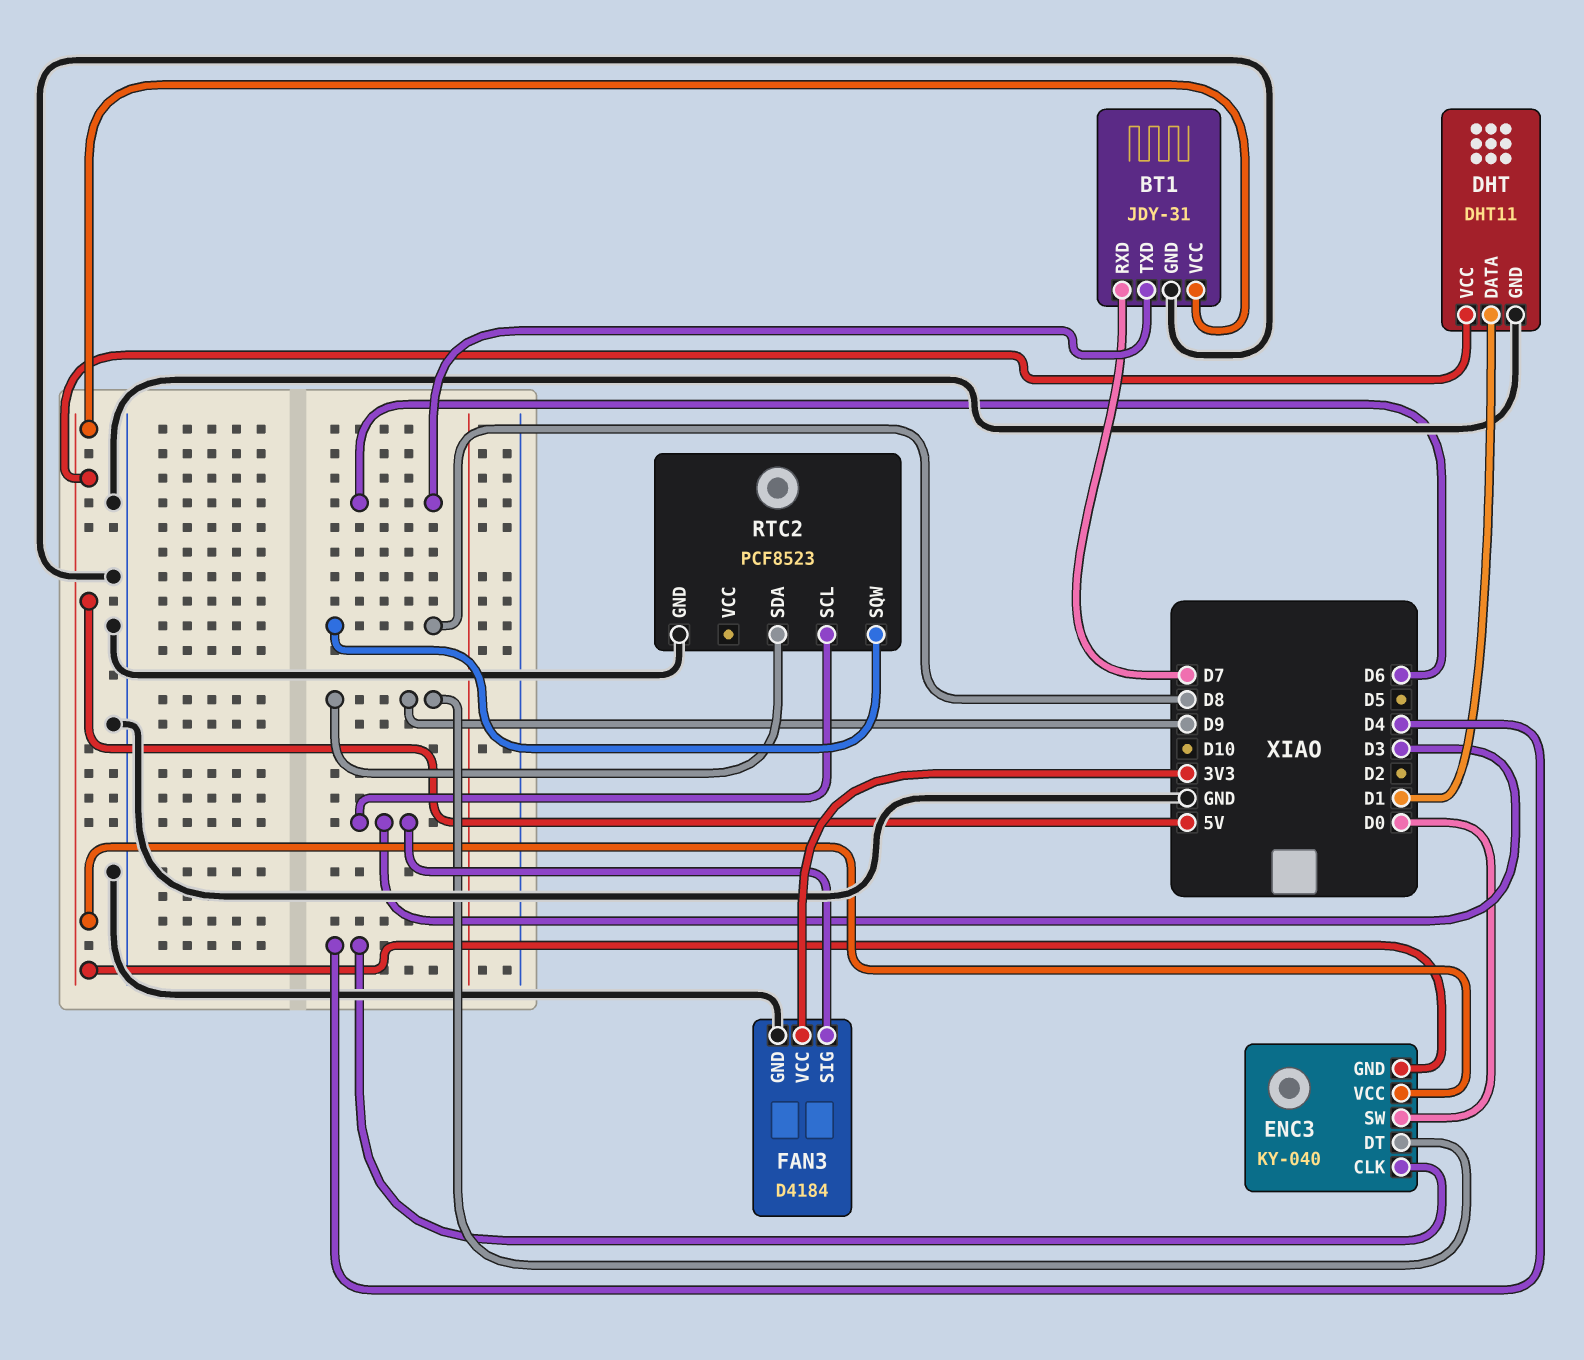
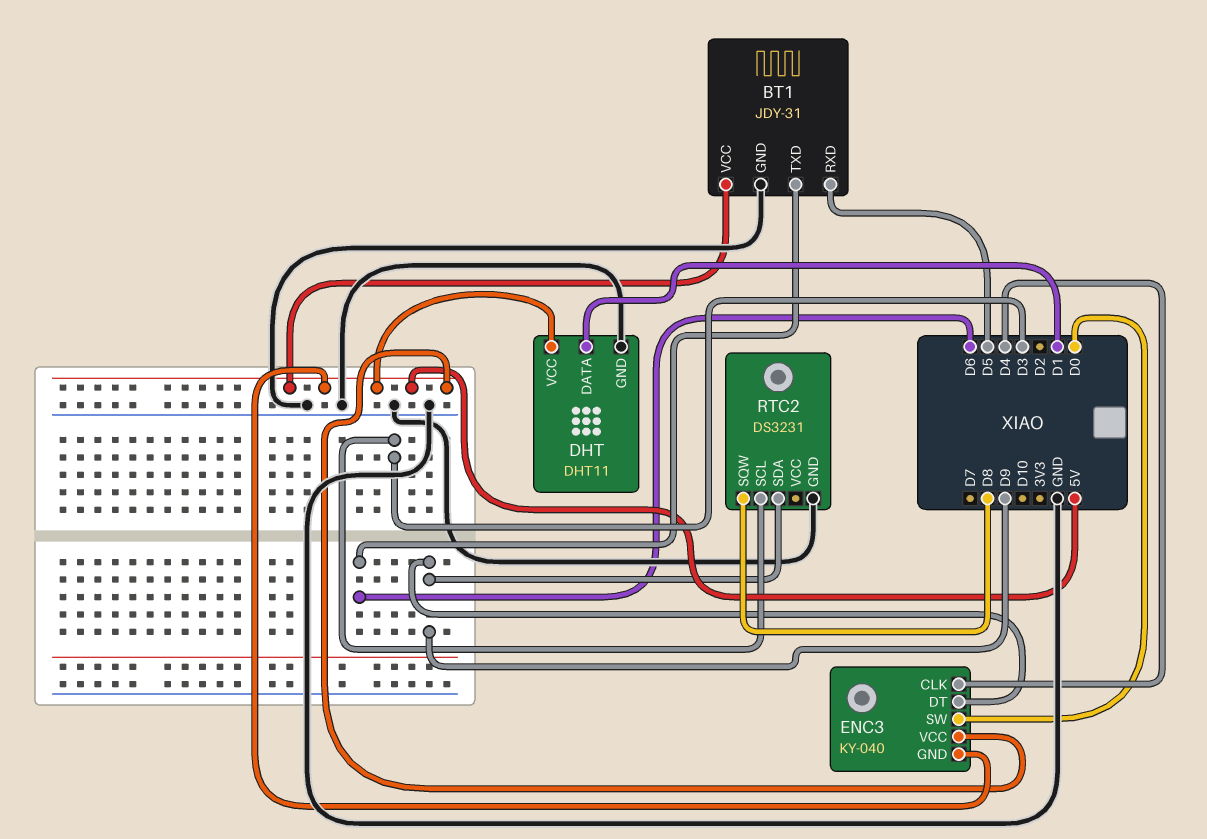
BT1 pin RXD: D7 -> D5
FAN3: D4184 -> none
FAN3 pin GND: GND -> none
FAN3 pin SIG: D3 -> none
FAN3 pin VCC: 3V3 -> none
RTC2: PCF8523 -> DS3231

